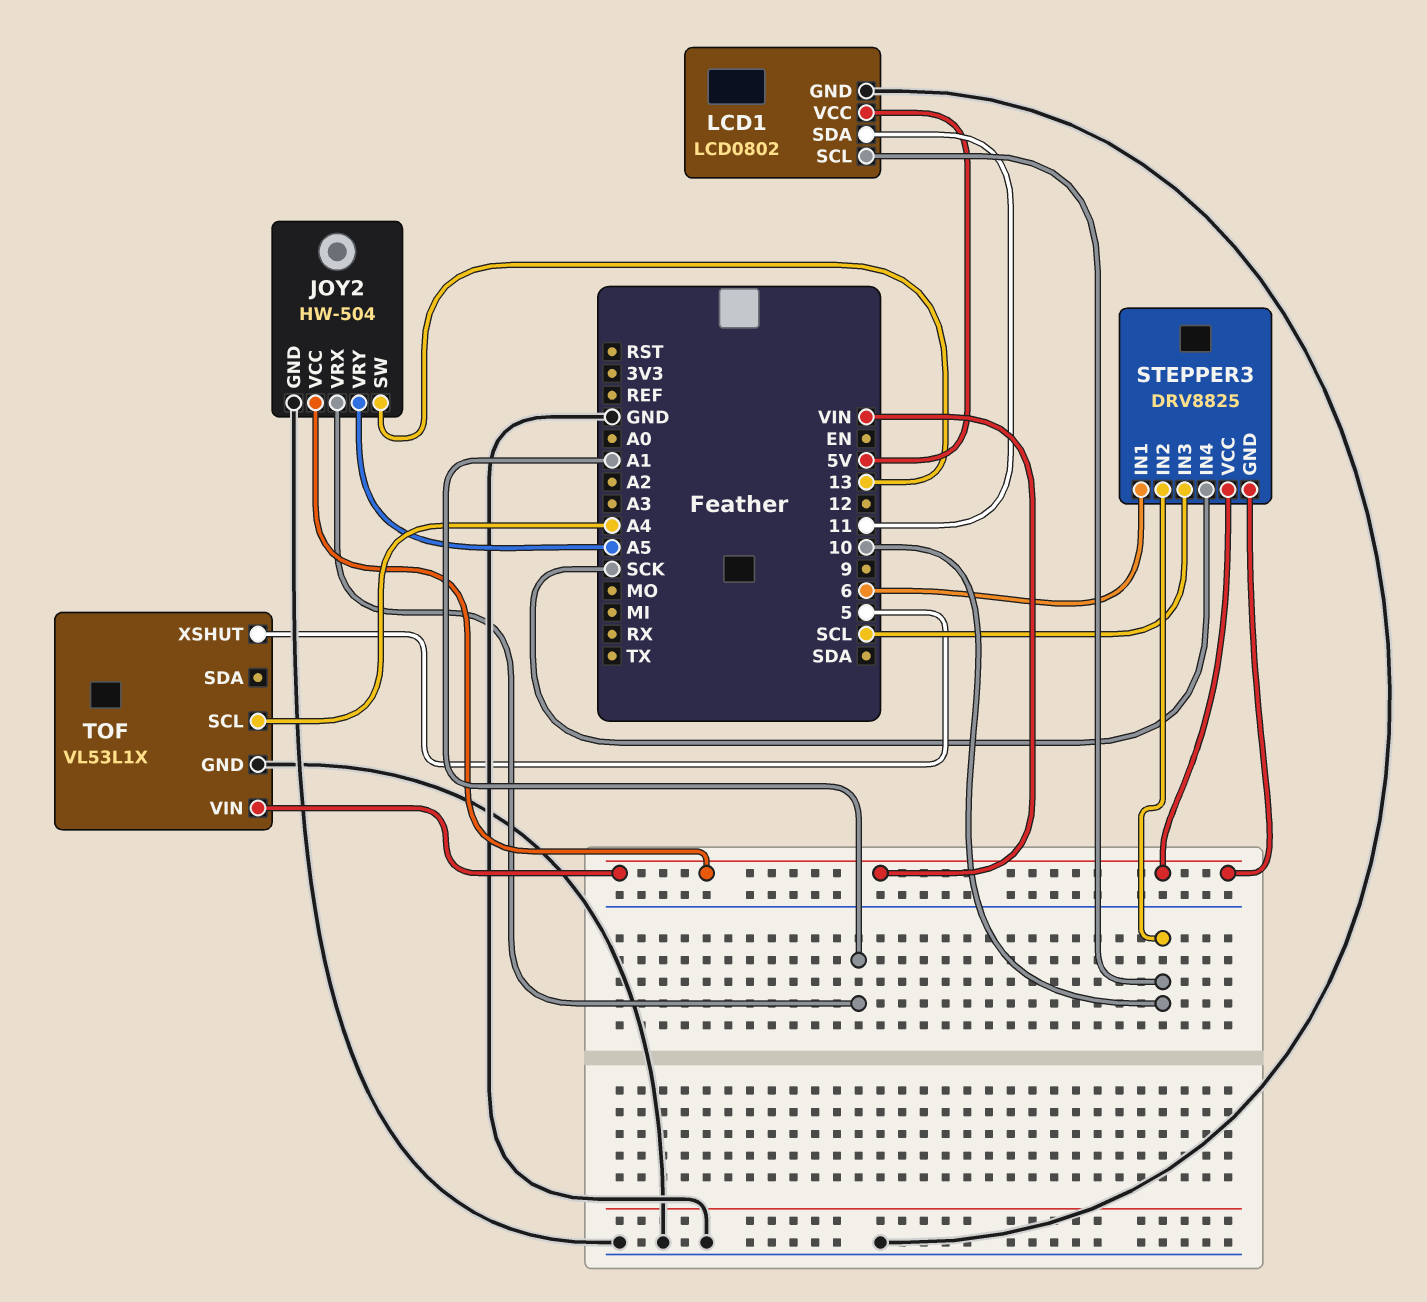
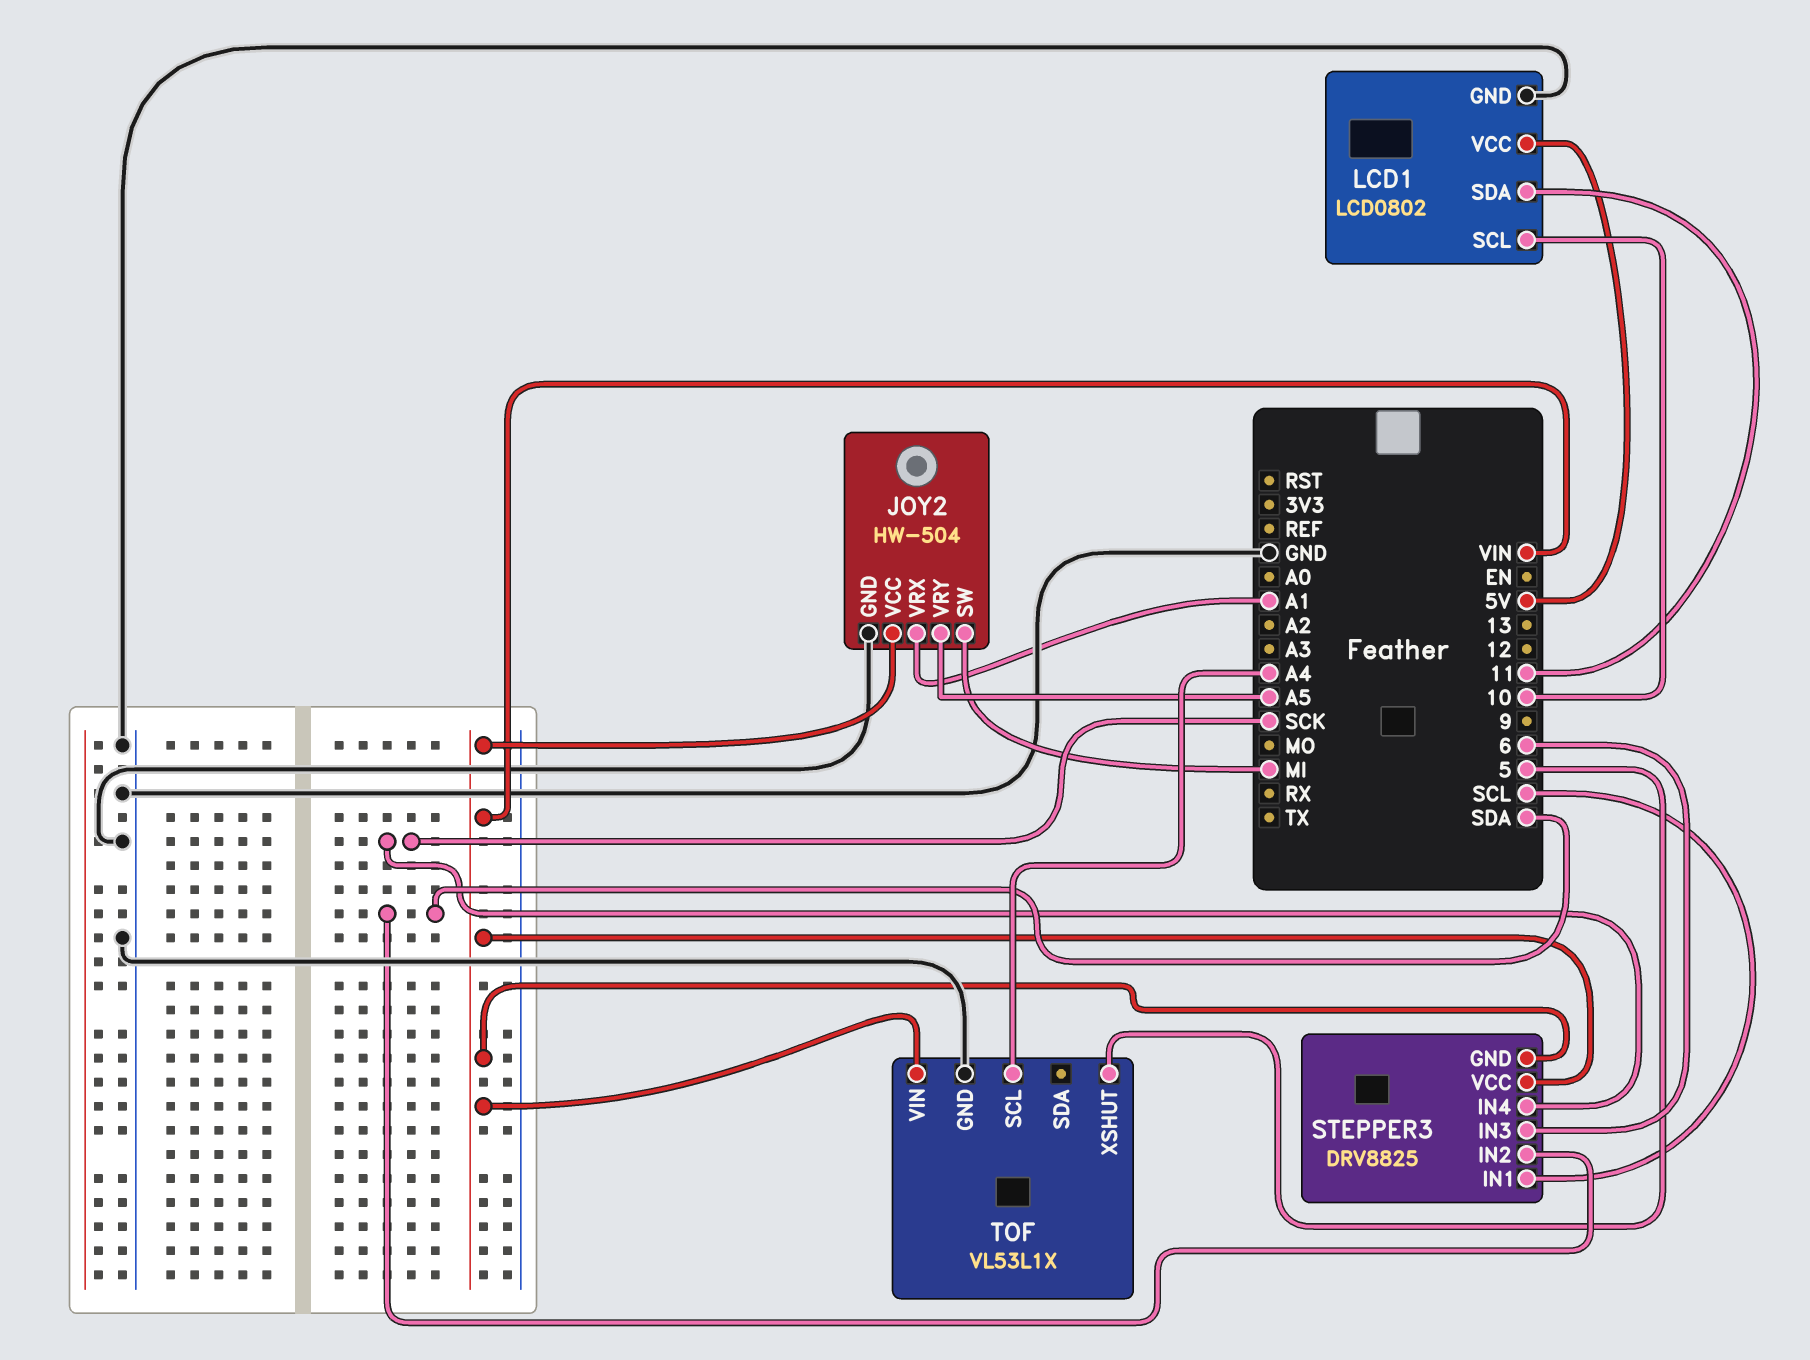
JOY2 pin SW: 13 -> MI
STEPPER3 pin IN1: 6 -> SCL
STEPPER3 pin IN2: 10 -> SDA
STEPPER3 pin IN3: SCL -> 6

